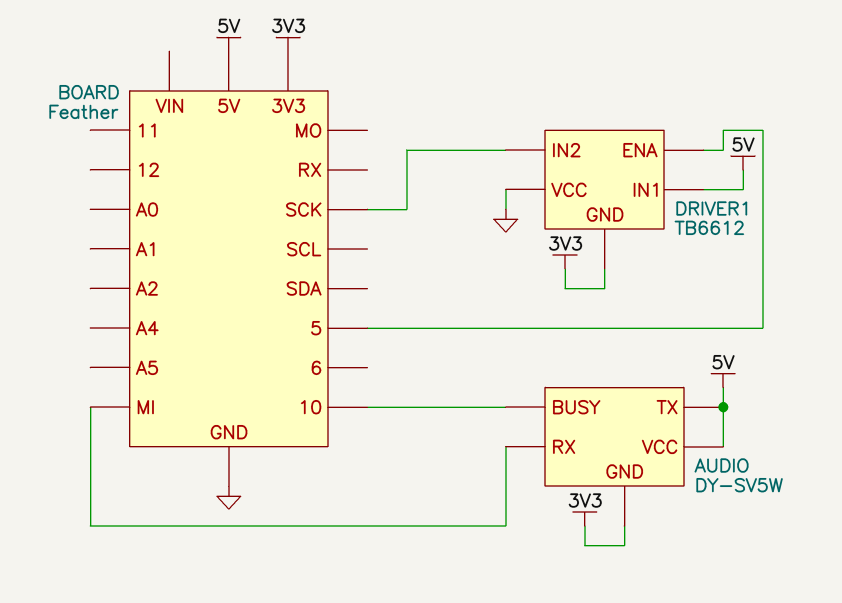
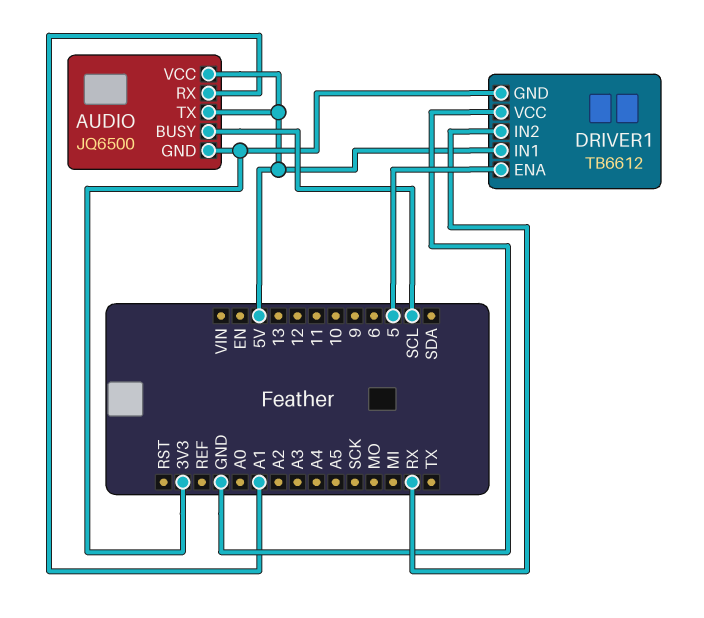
AUDIO: DY-SV5W -> JQ6500
AUDIO pin BUSY: 10 -> SCL
AUDIO pin RX: MI -> A1
DRIVER1 pin IN2: SCK -> RX

